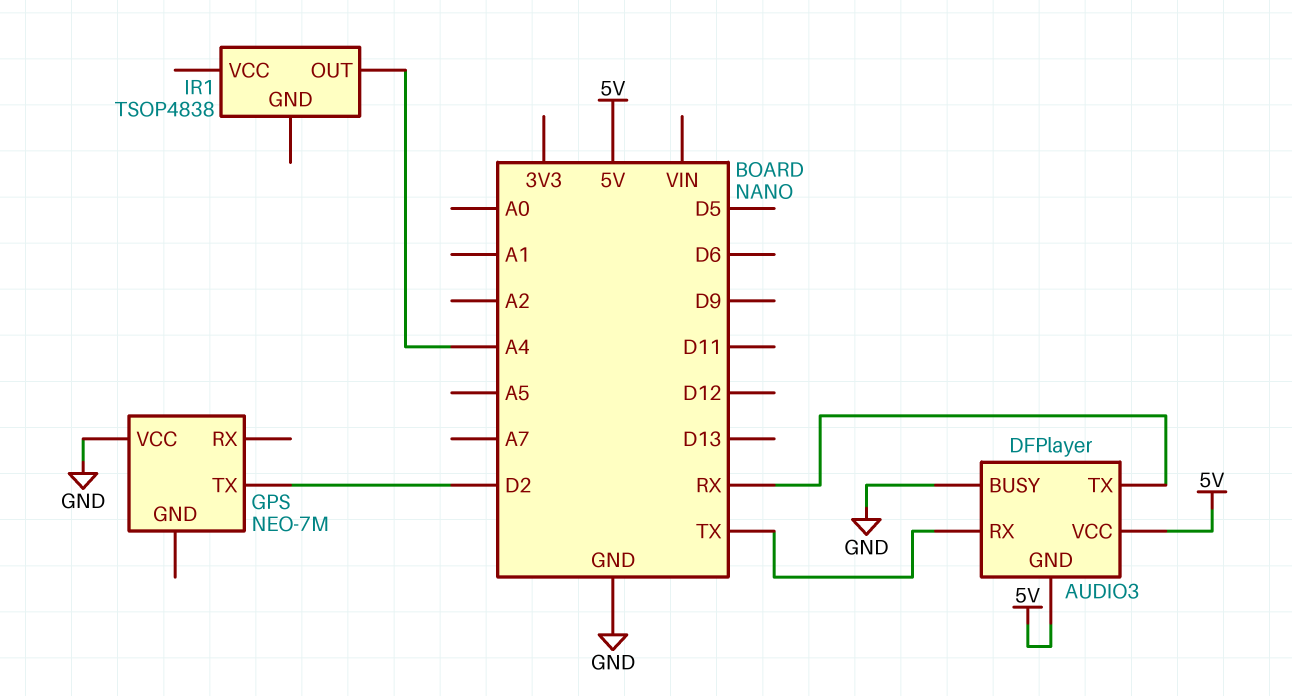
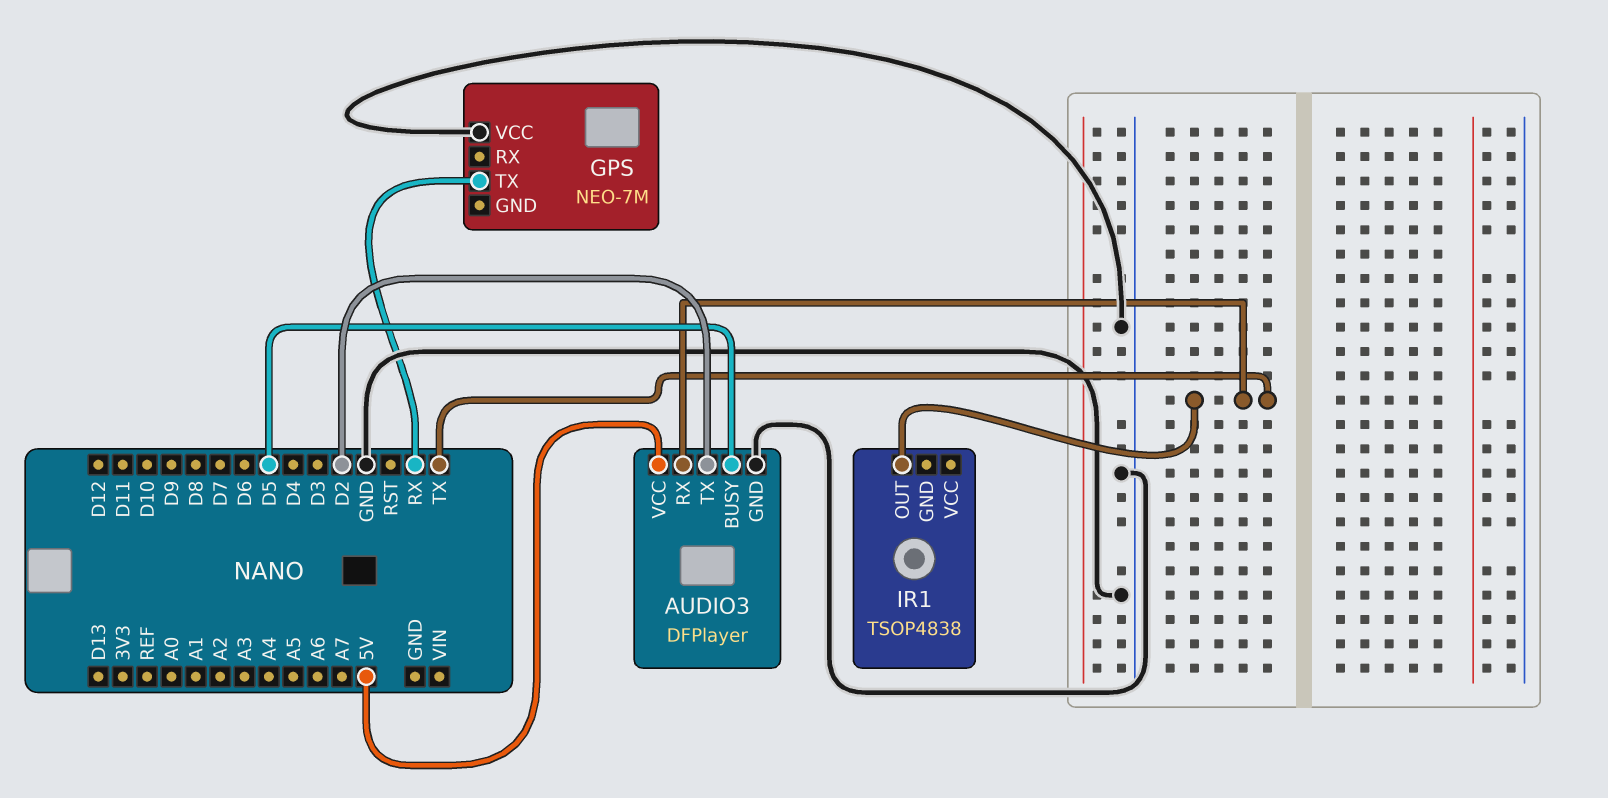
AUDIO3 pin BUSY: GND -> D5
AUDIO3 pin GND: 5V -> GND
AUDIO3 pin TX: RX -> D2
GPS pin TX: D2 -> RX
IR1 pin OUT: A4 -> TX

